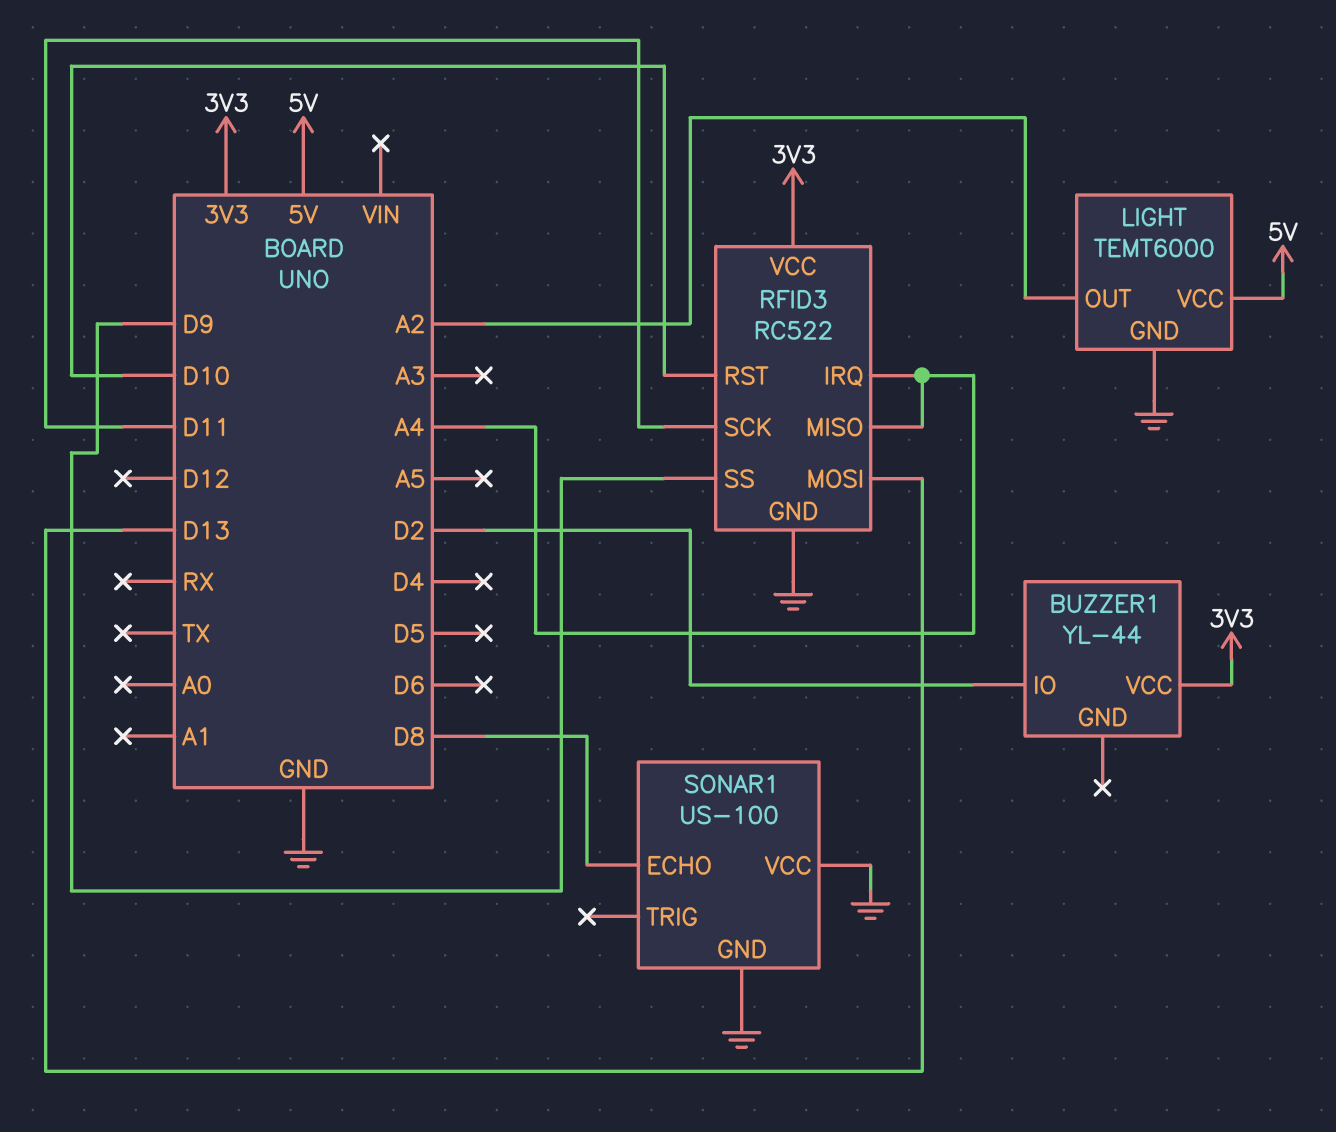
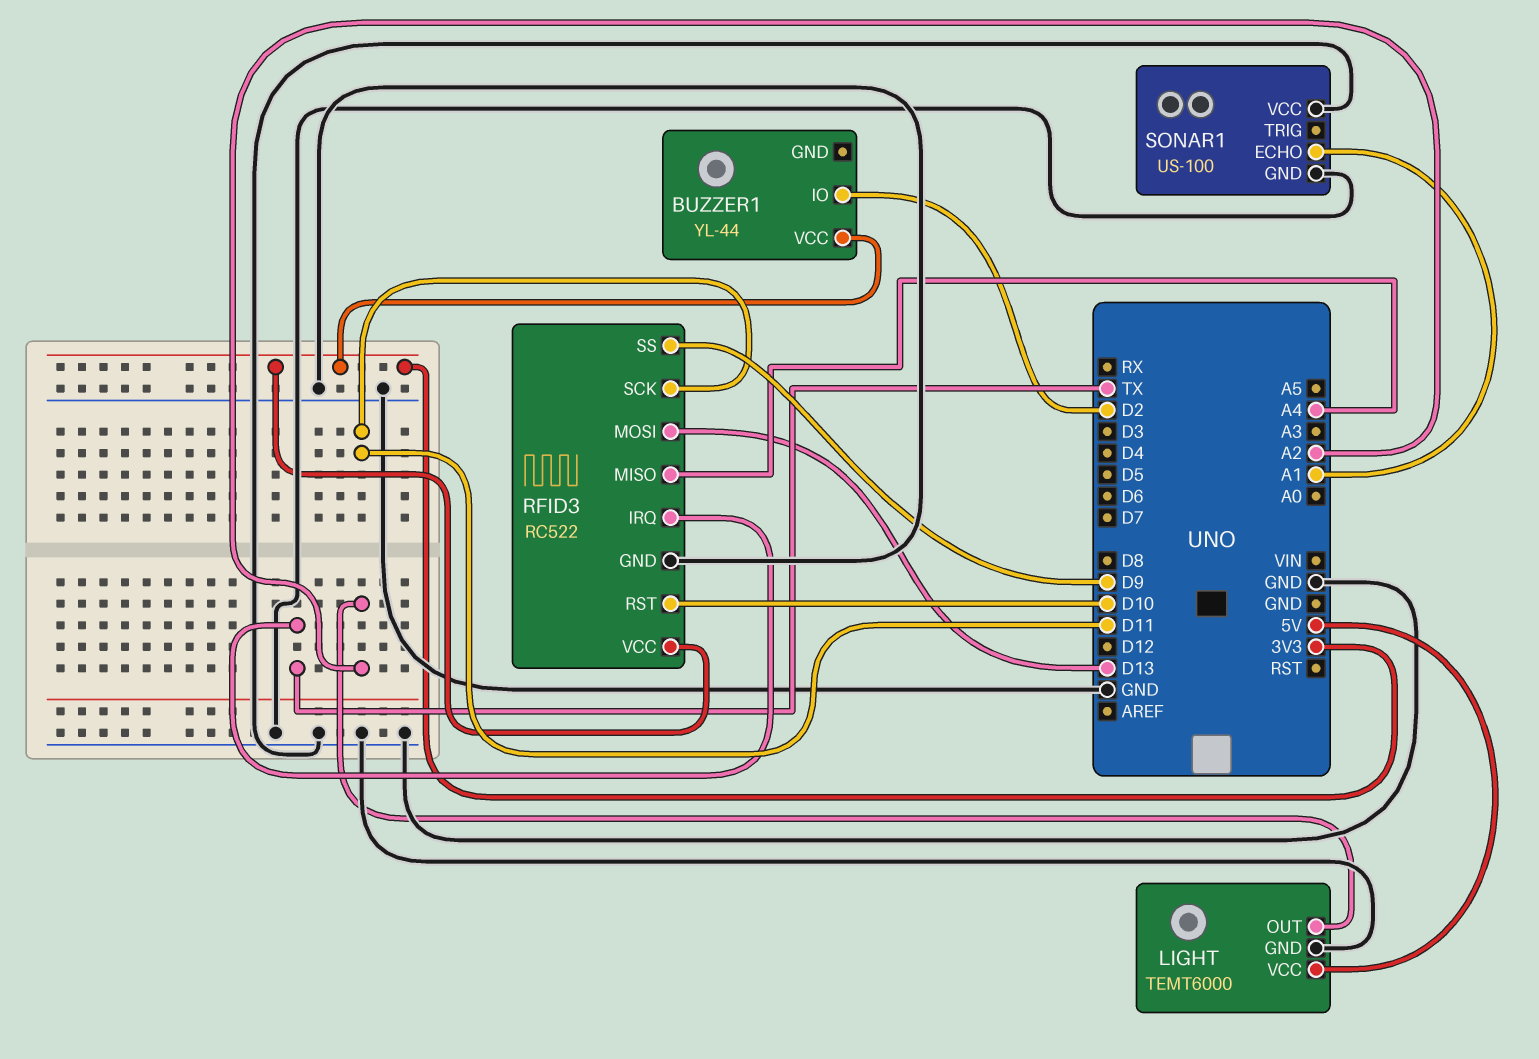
RFID3 pin IRQ: A4 -> TX
SONAR1 pin ECHO: D8 -> A1

